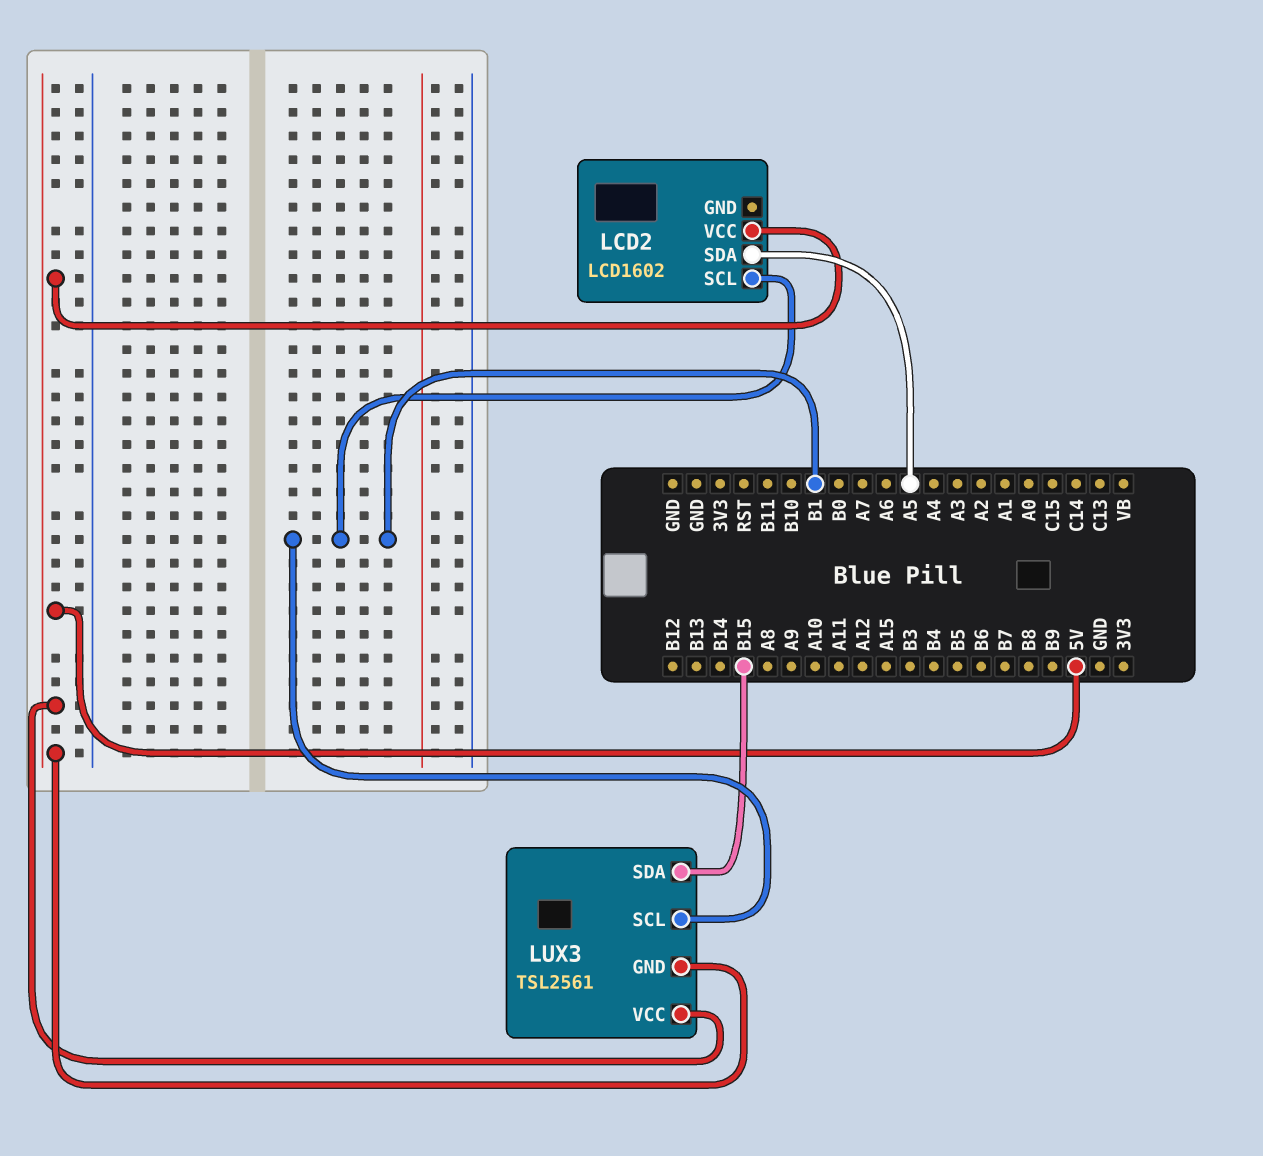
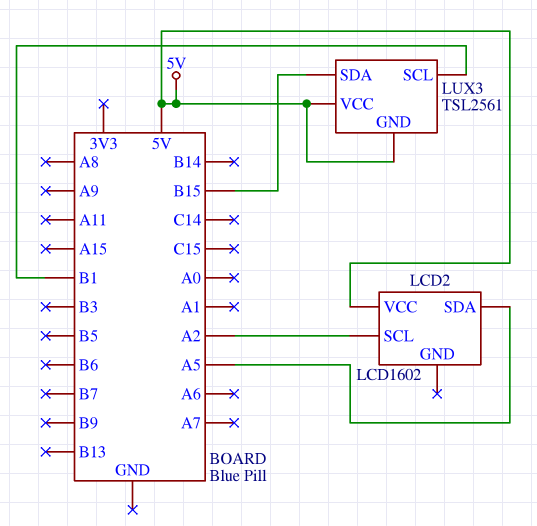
LCD2 pin SCL: B1 -> A2

